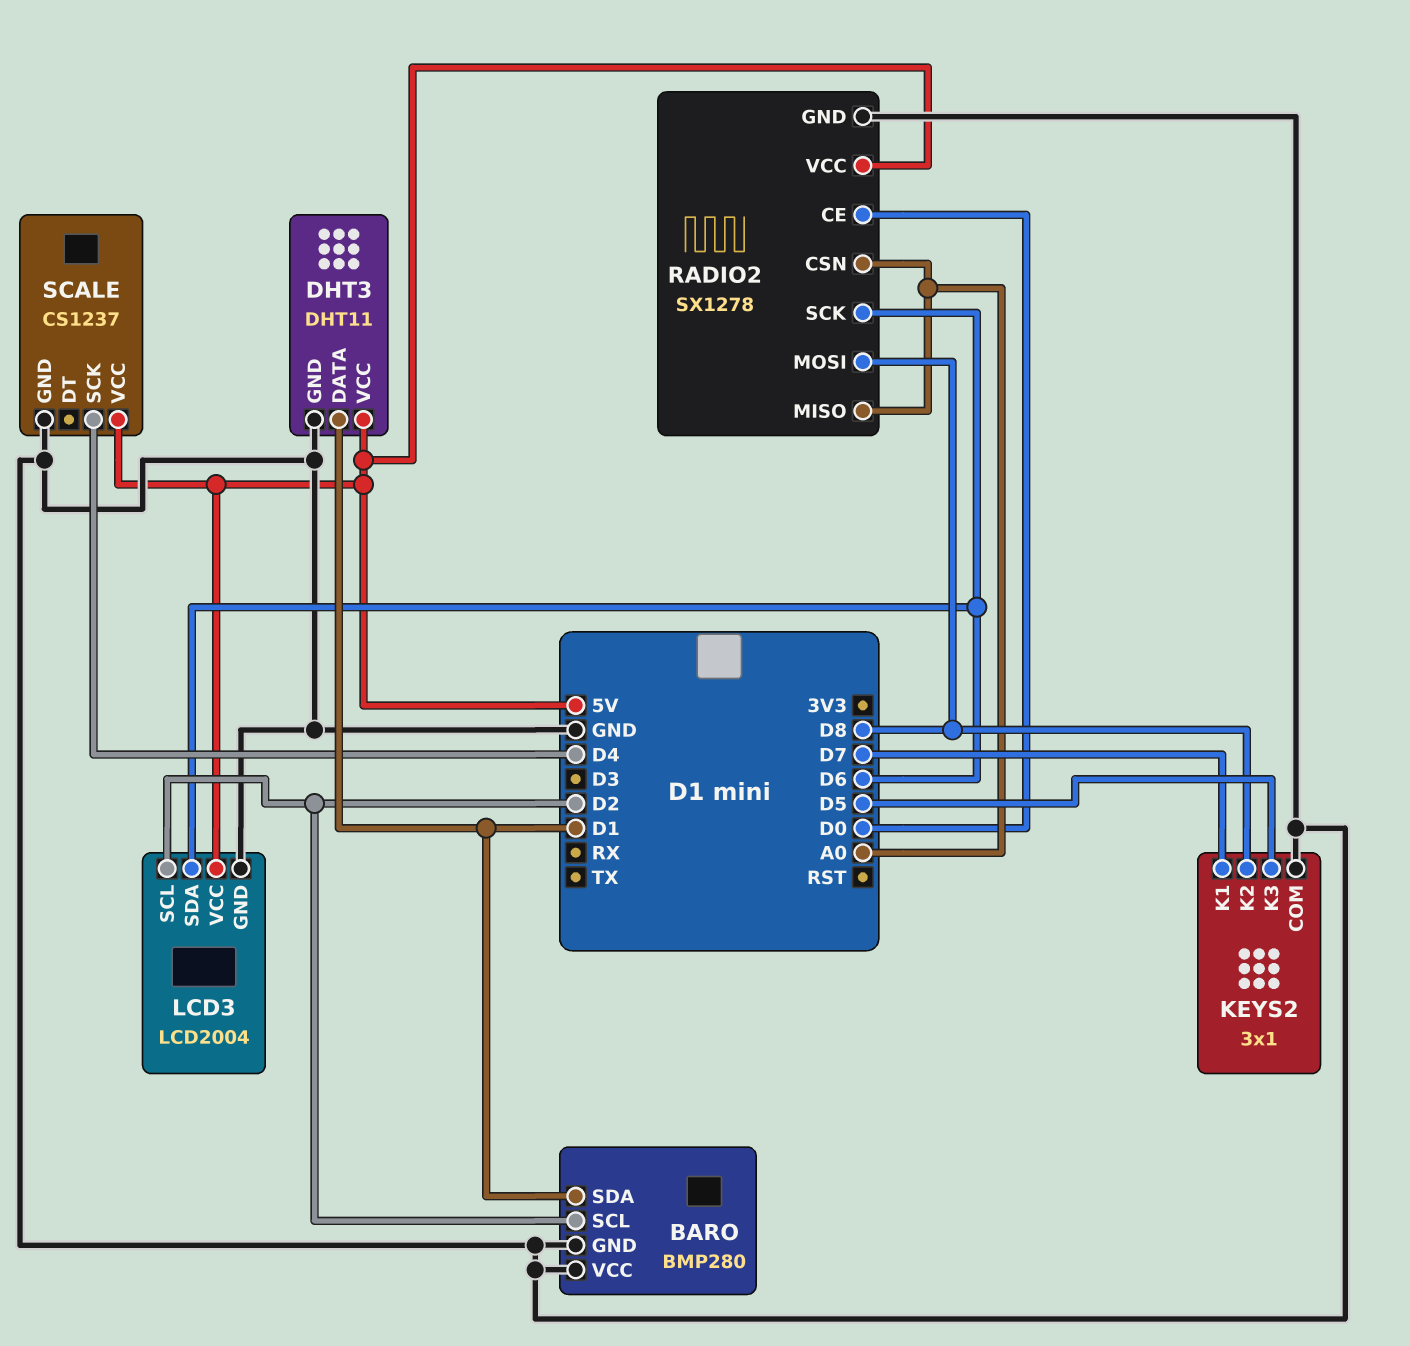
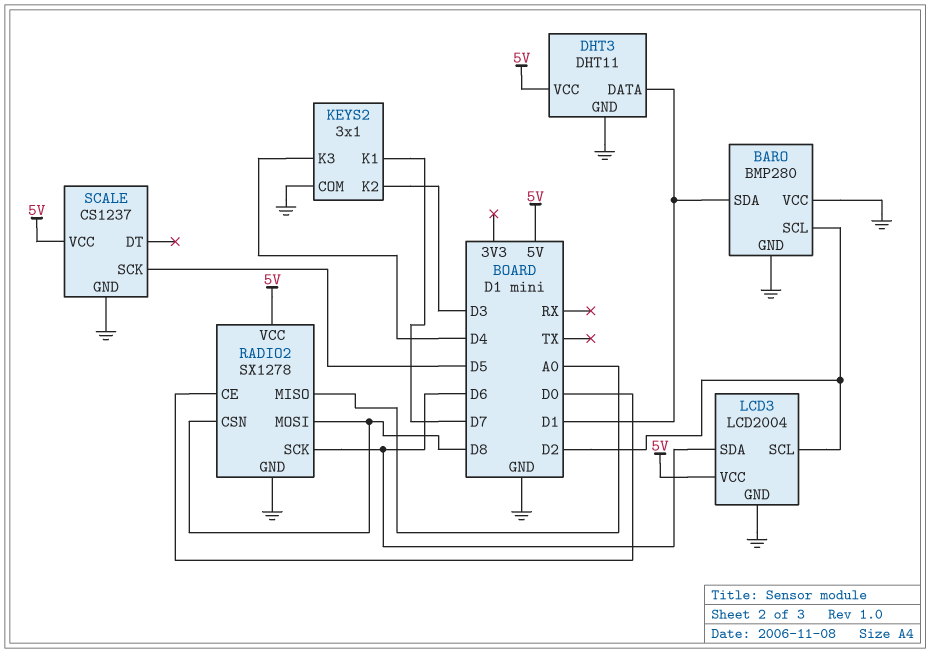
KEYS2 pin K2: D8 -> D3
KEYS2 pin K3: D5 -> D4
RADIO2 pin CSN: A0 -> D8
SCALE pin SCK: D4 -> D5

